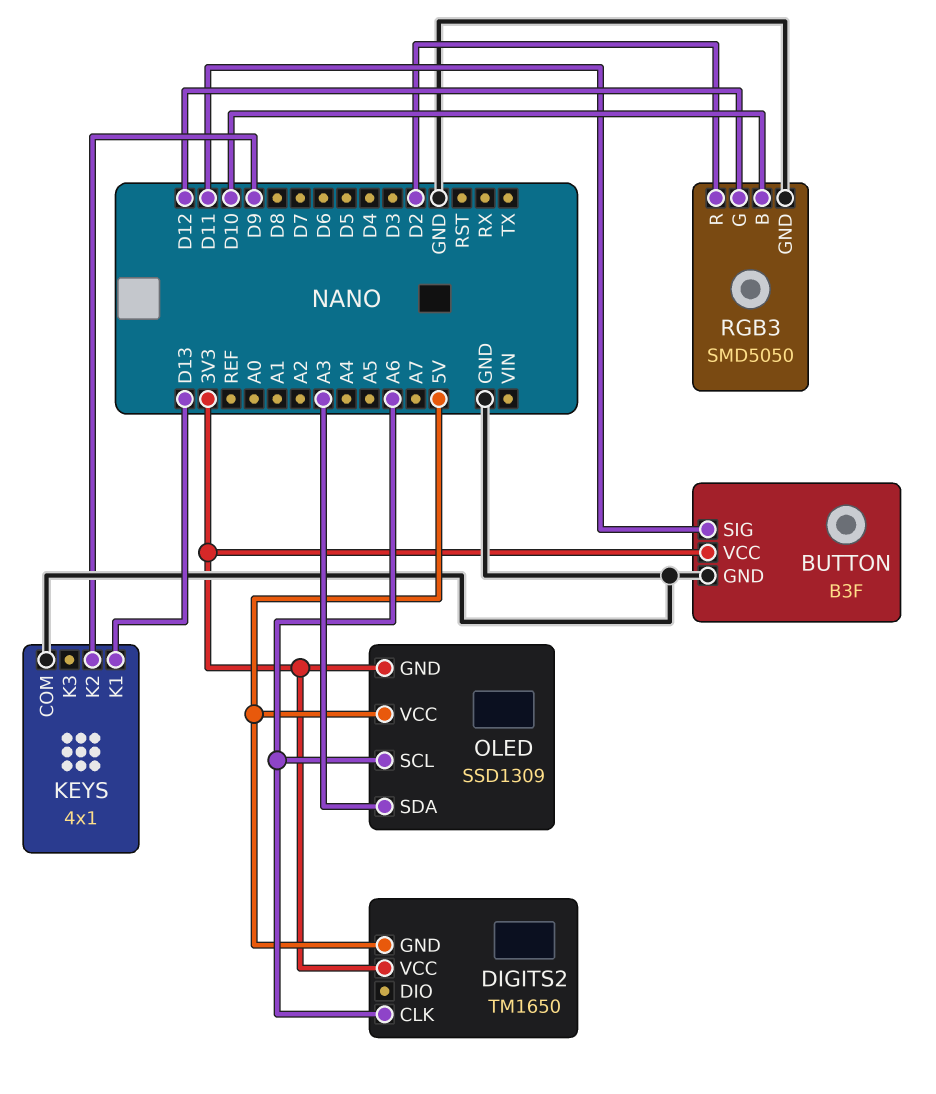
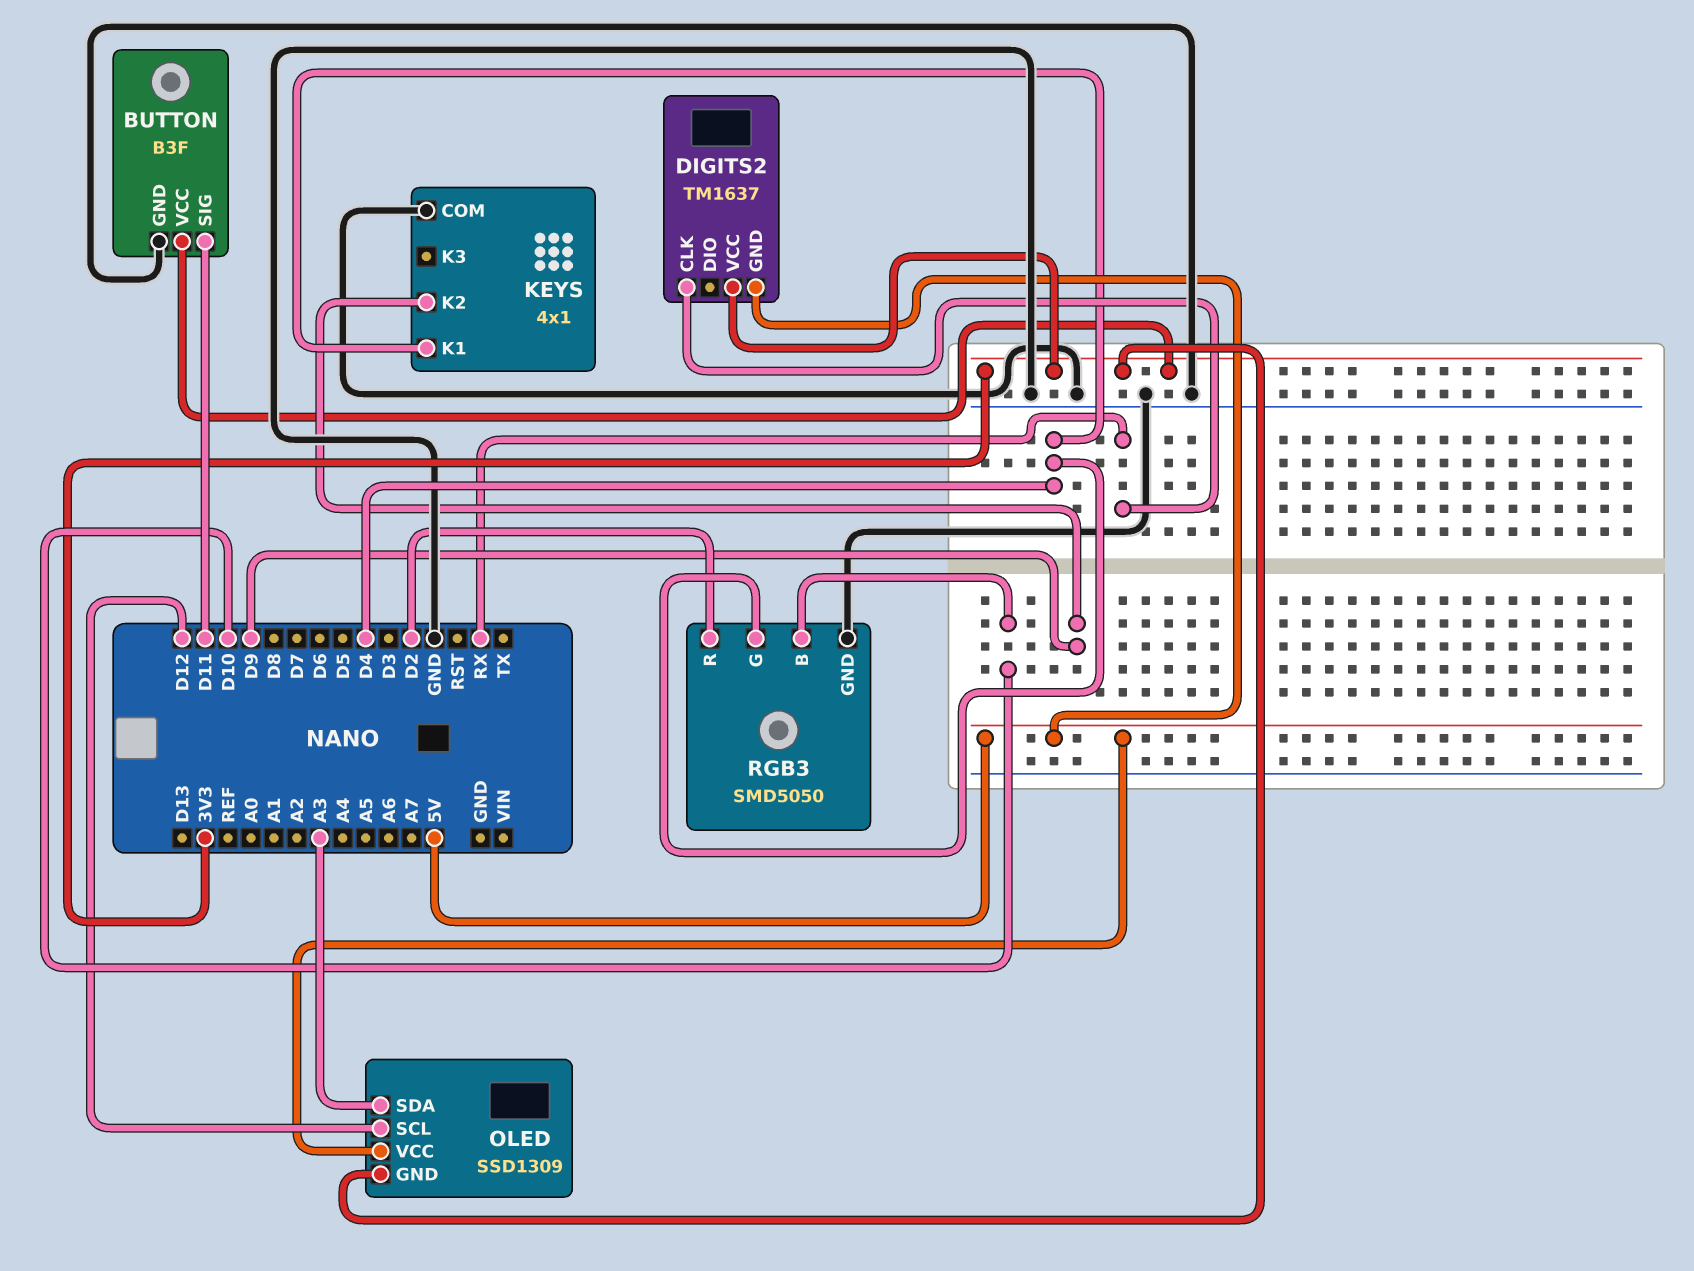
DIGITS2: TM1650 -> TM1637
DIGITS2 pin CLK: A6 -> RX
KEYS pin K1: D13 -> D4
OLED pin SCL: A6 -> D12
RGB3 pin G: D12 -> D4

